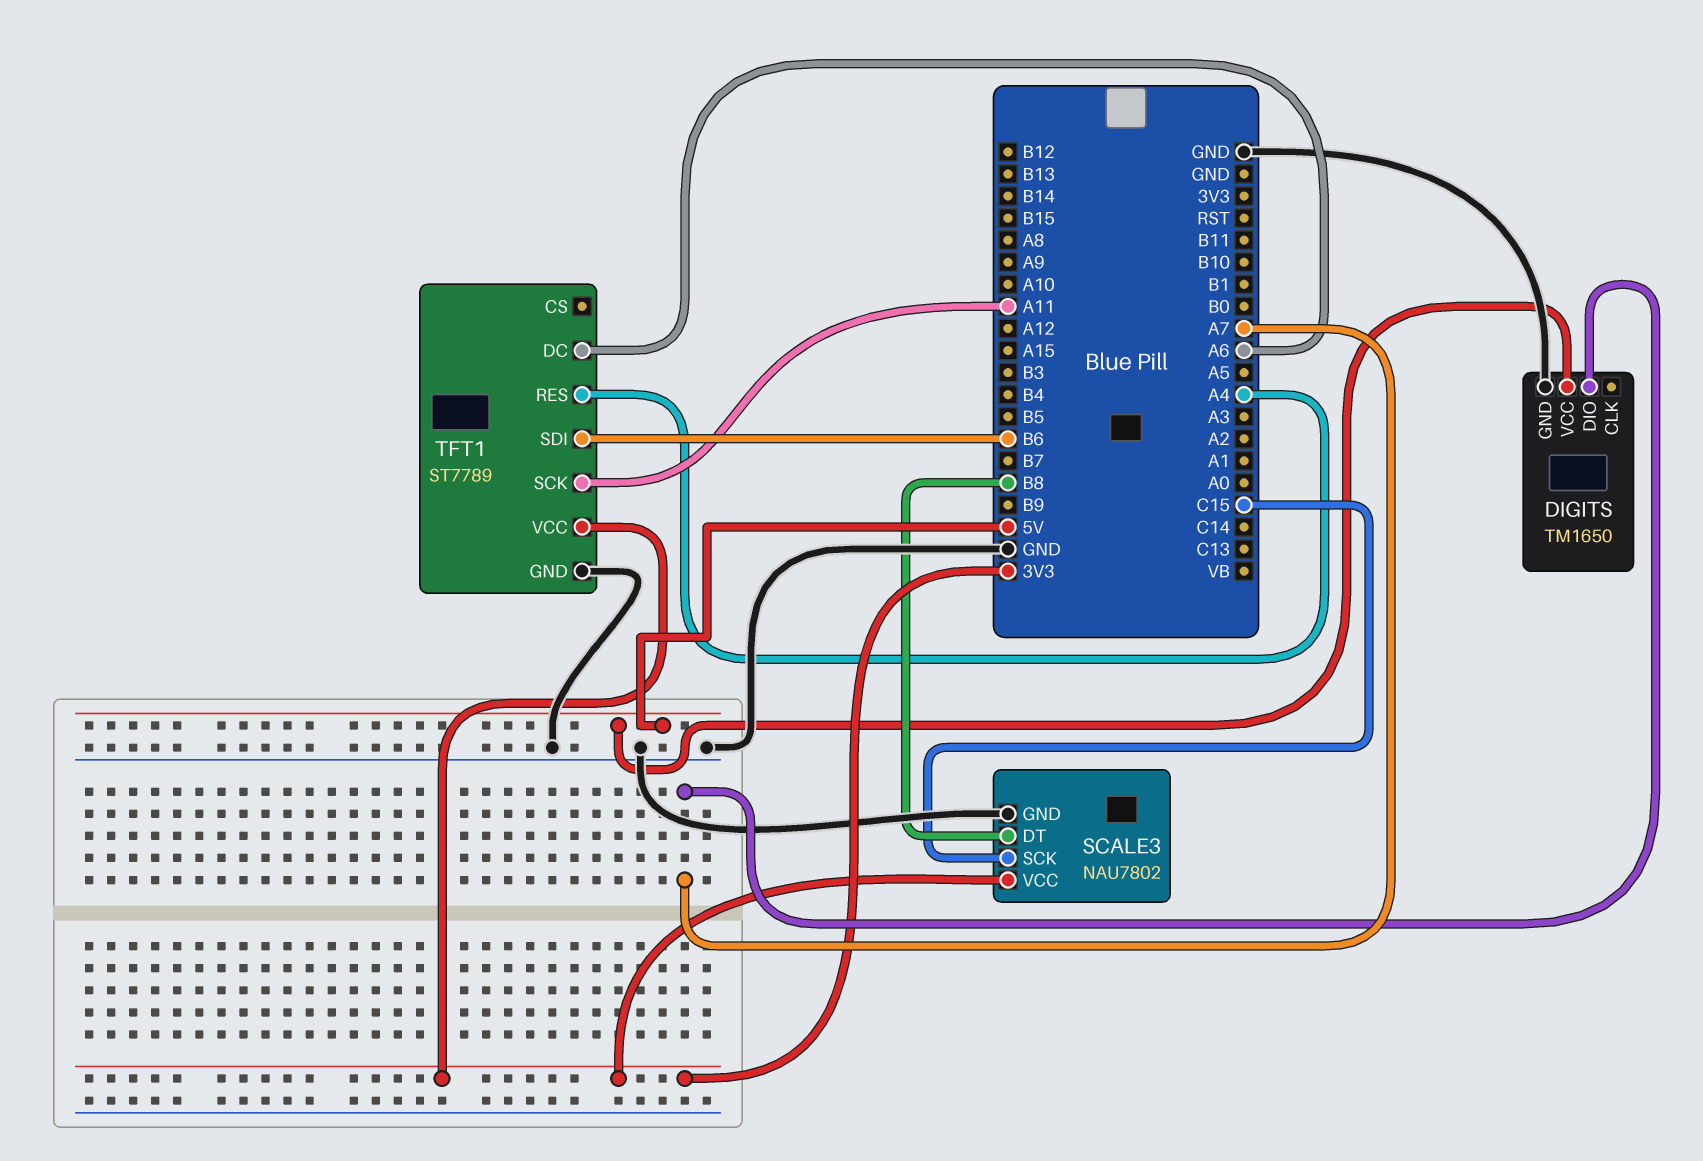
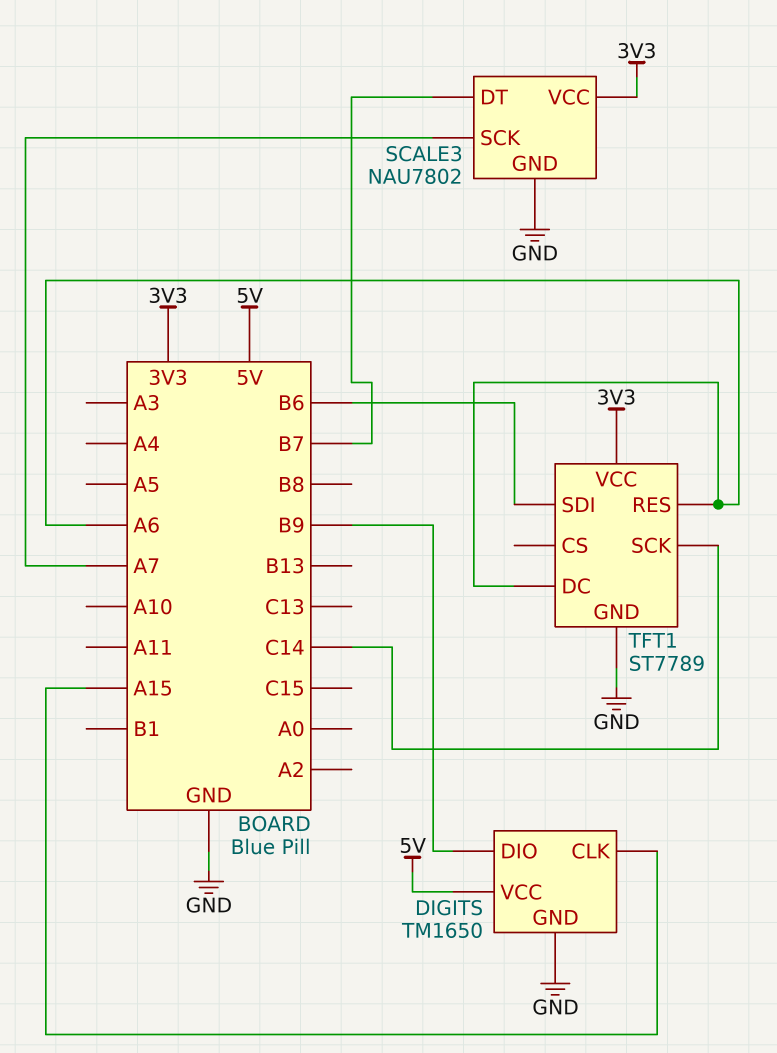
DIGITS pin CLK: none -> A15
DIGITS pin DIO: A7 -> B9
SCALE3 pin DT: B8 -> B7
SCALE3 pin SCK: C15 -> A7
TFT1 pin RES: A4 -> A6
TFT1 pin SCK: A11 -> C14

